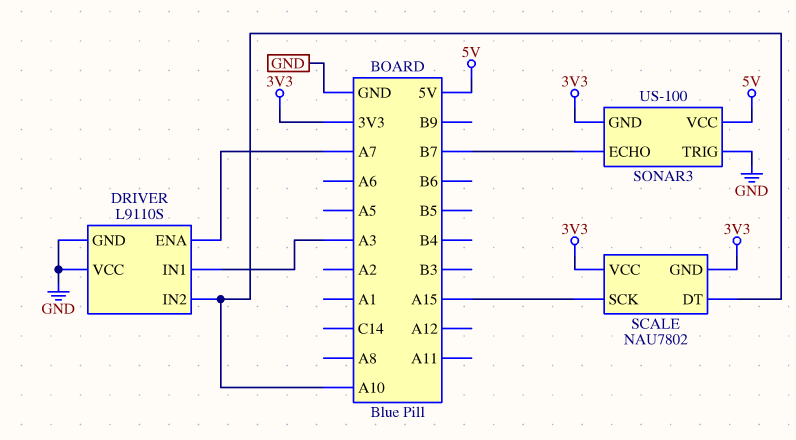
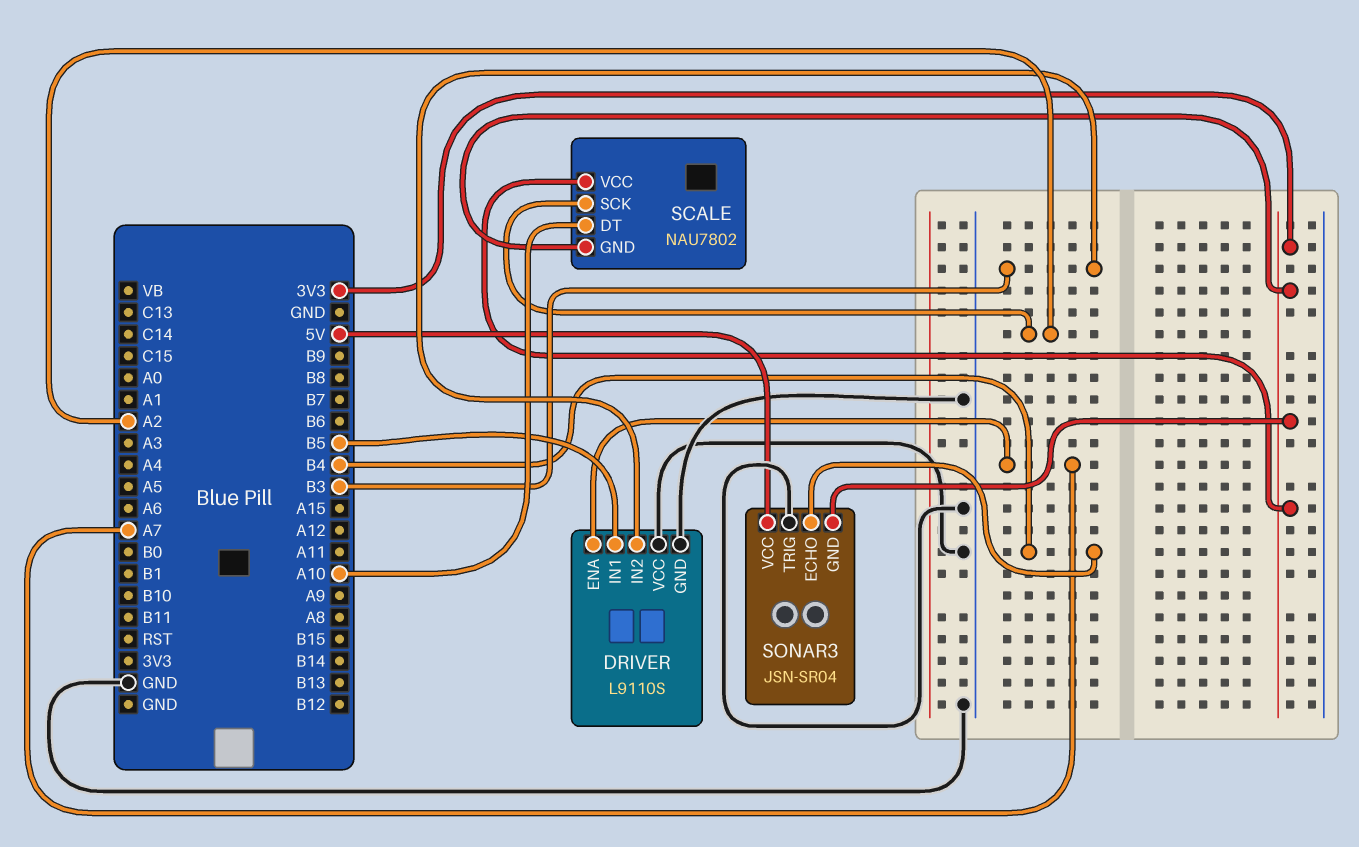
DRIVER pin IN1: A3 -> B5
DRIVER pin IN2: A10 -> B3
SCALE pin SCK: A15 -> A2
SONAR3: US-100 -> JSN-SR04
SONAR3 pin ECHO: B7 -> B4

